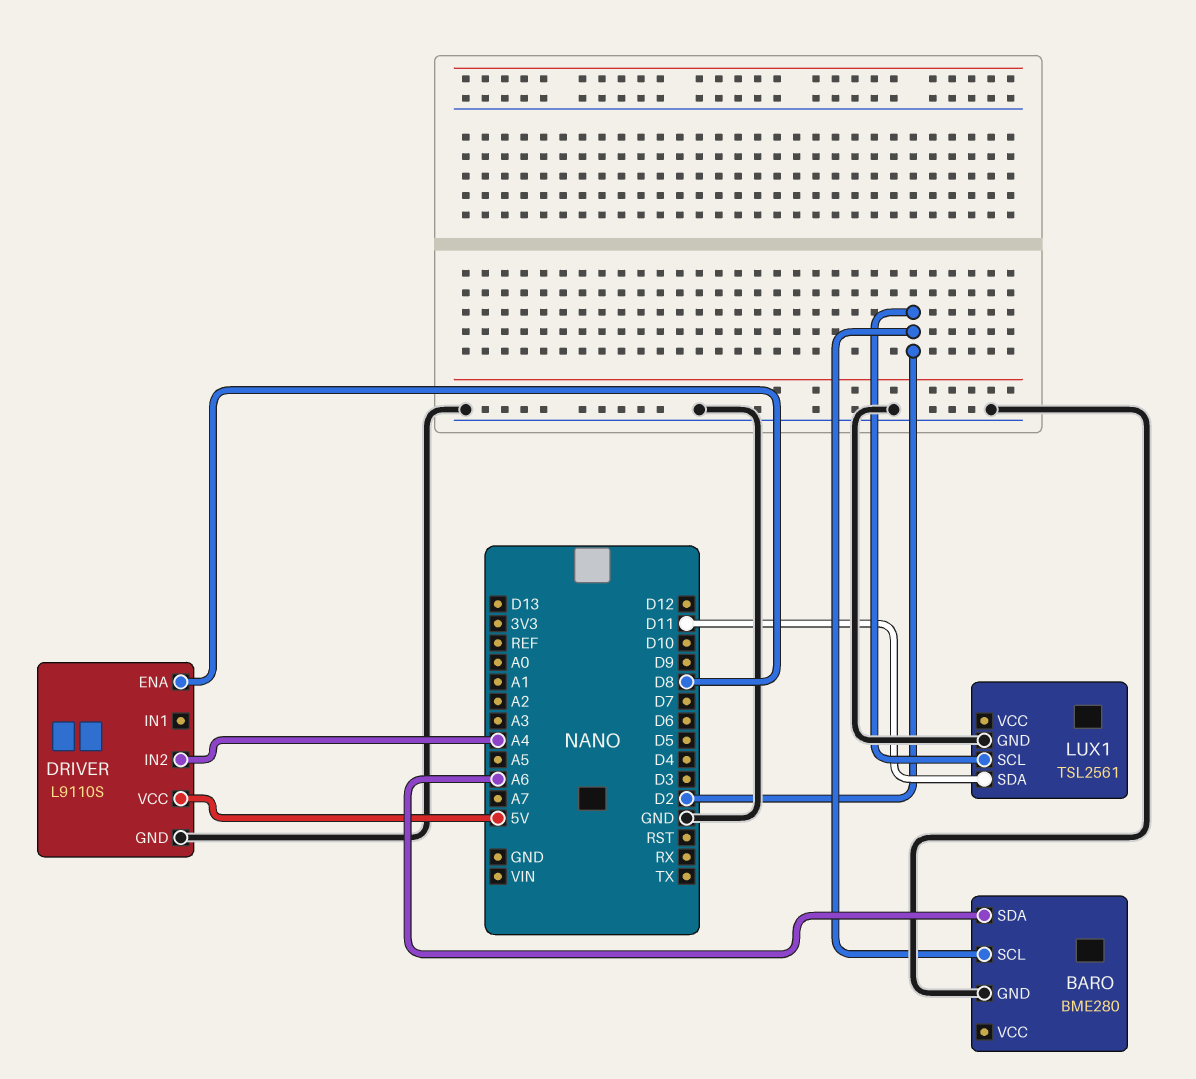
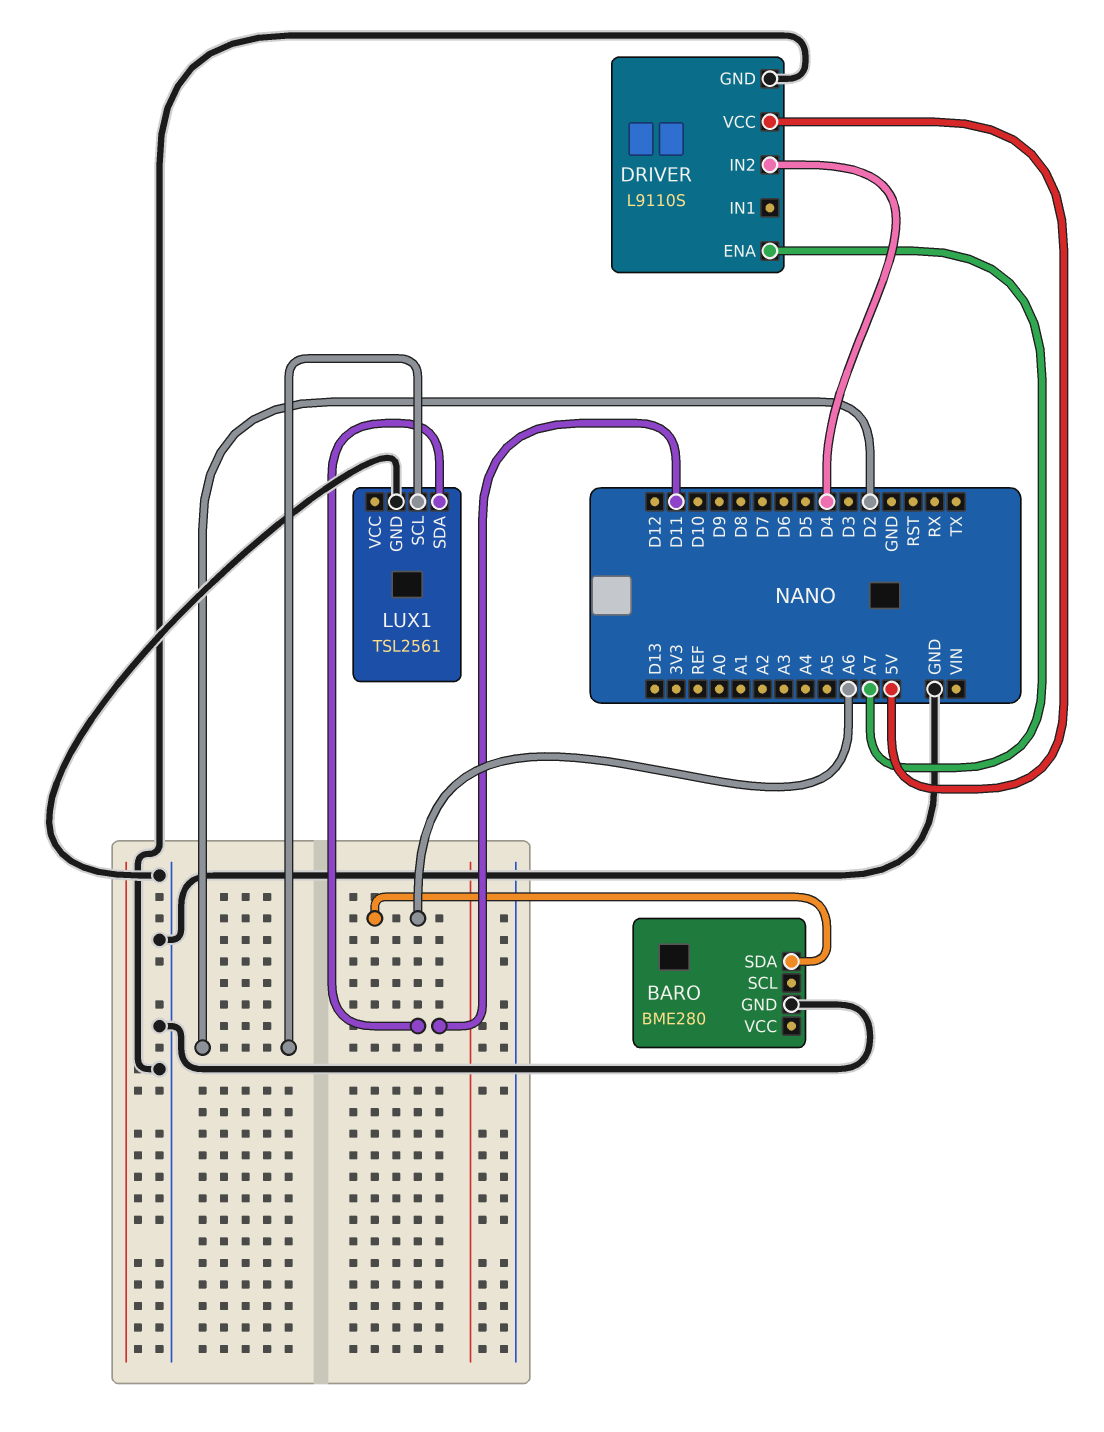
BARO pin SCL: D2 -> none
DRIVER pin ENA: D8 -> A7
DRIVER pin IN2: A4 -> D4

